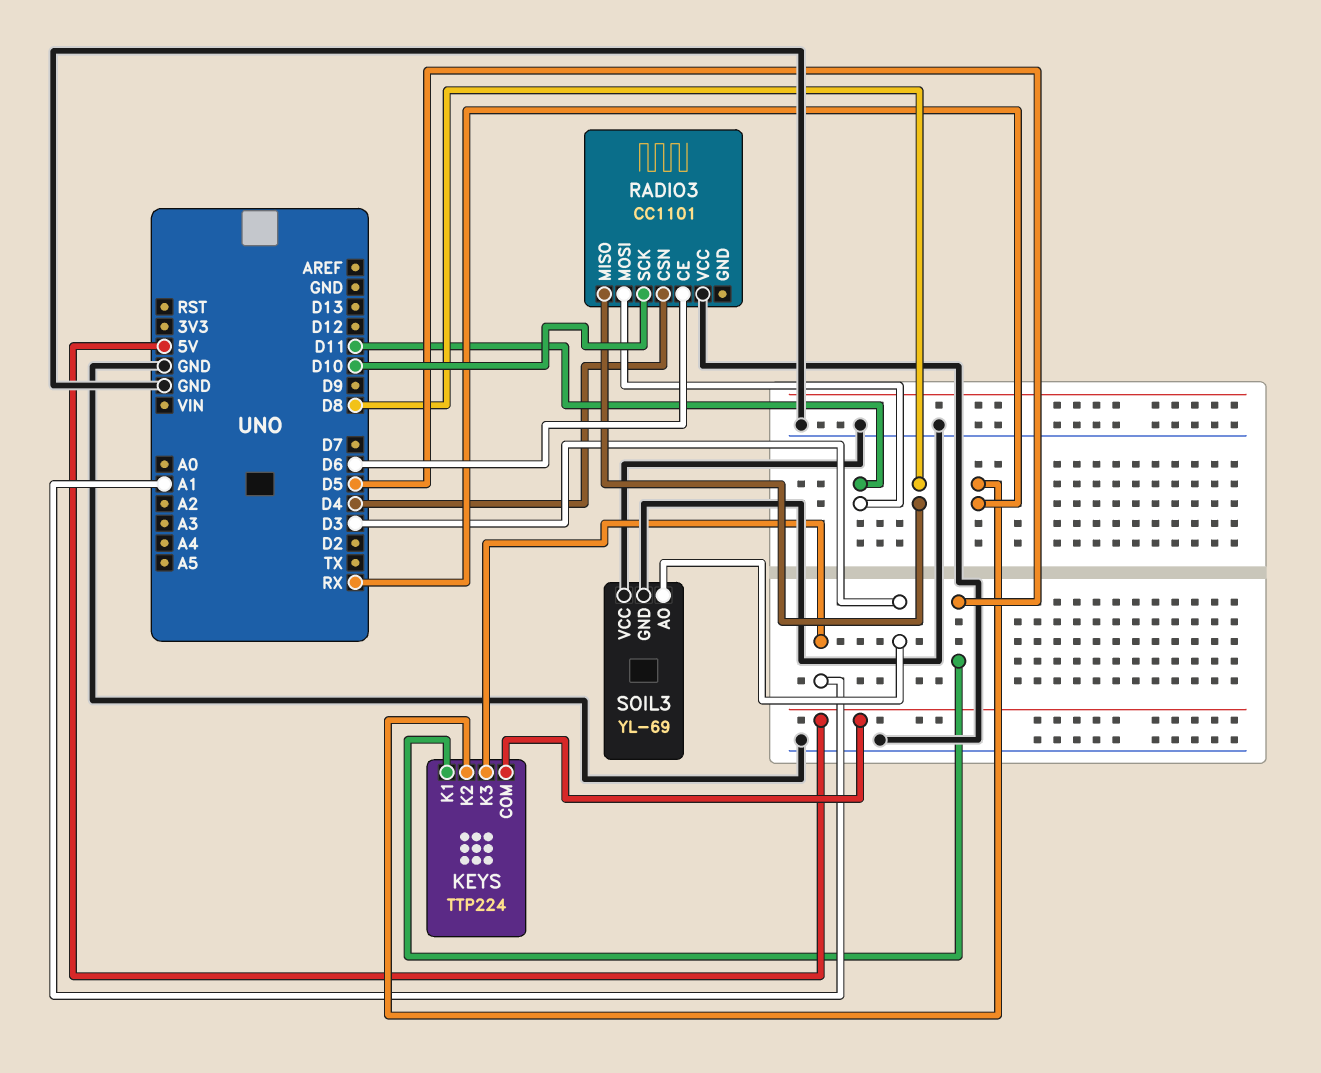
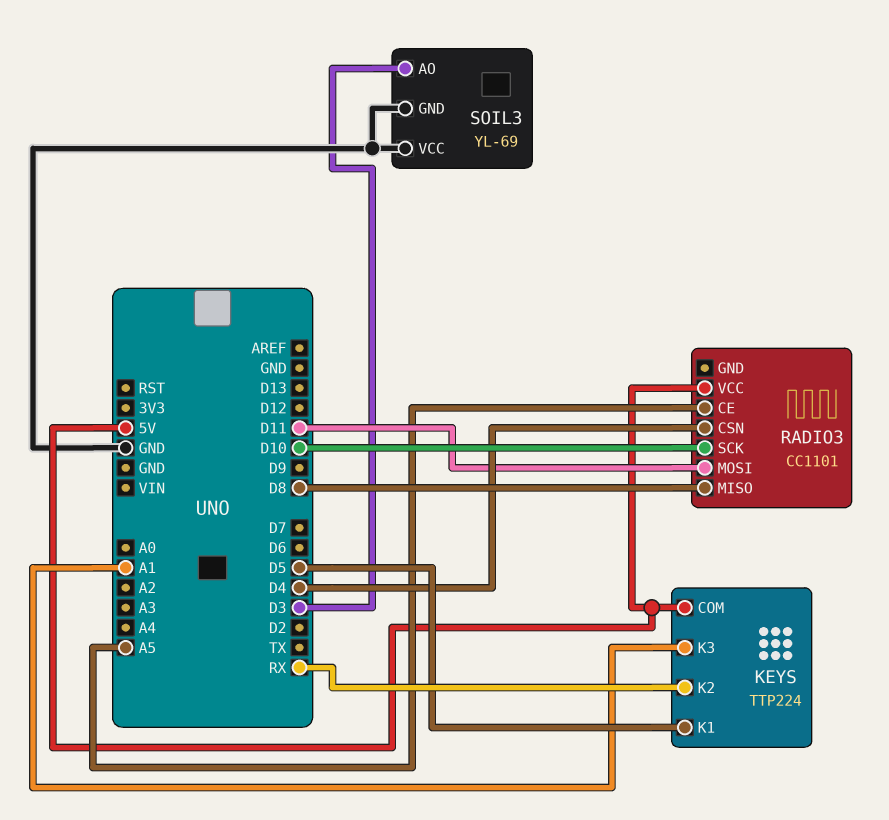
RADIO3 pin CE: D6 -> A5
RADIO3 pin VCC: GND -> 5V

